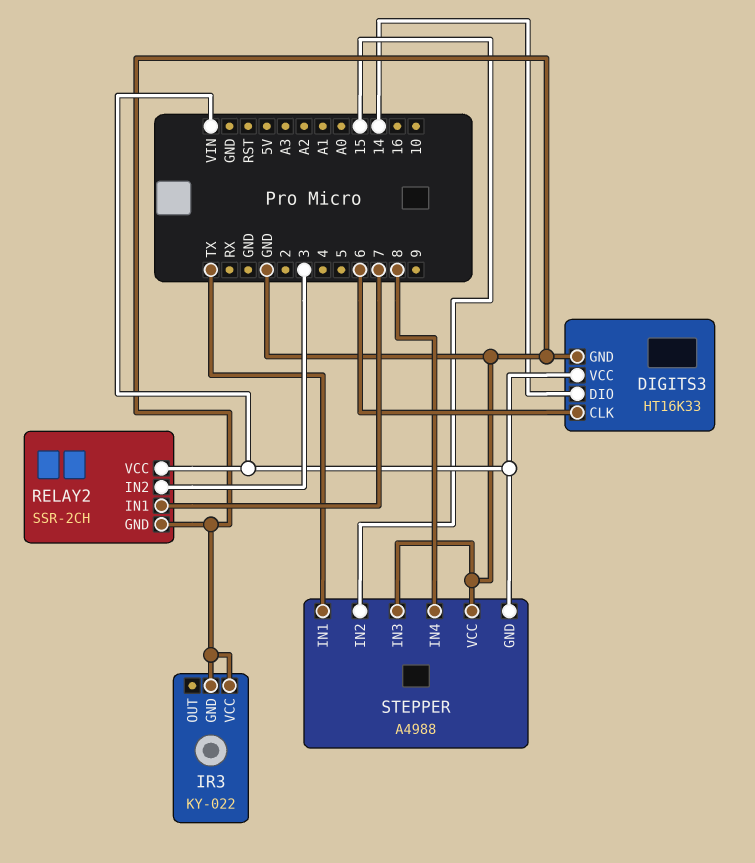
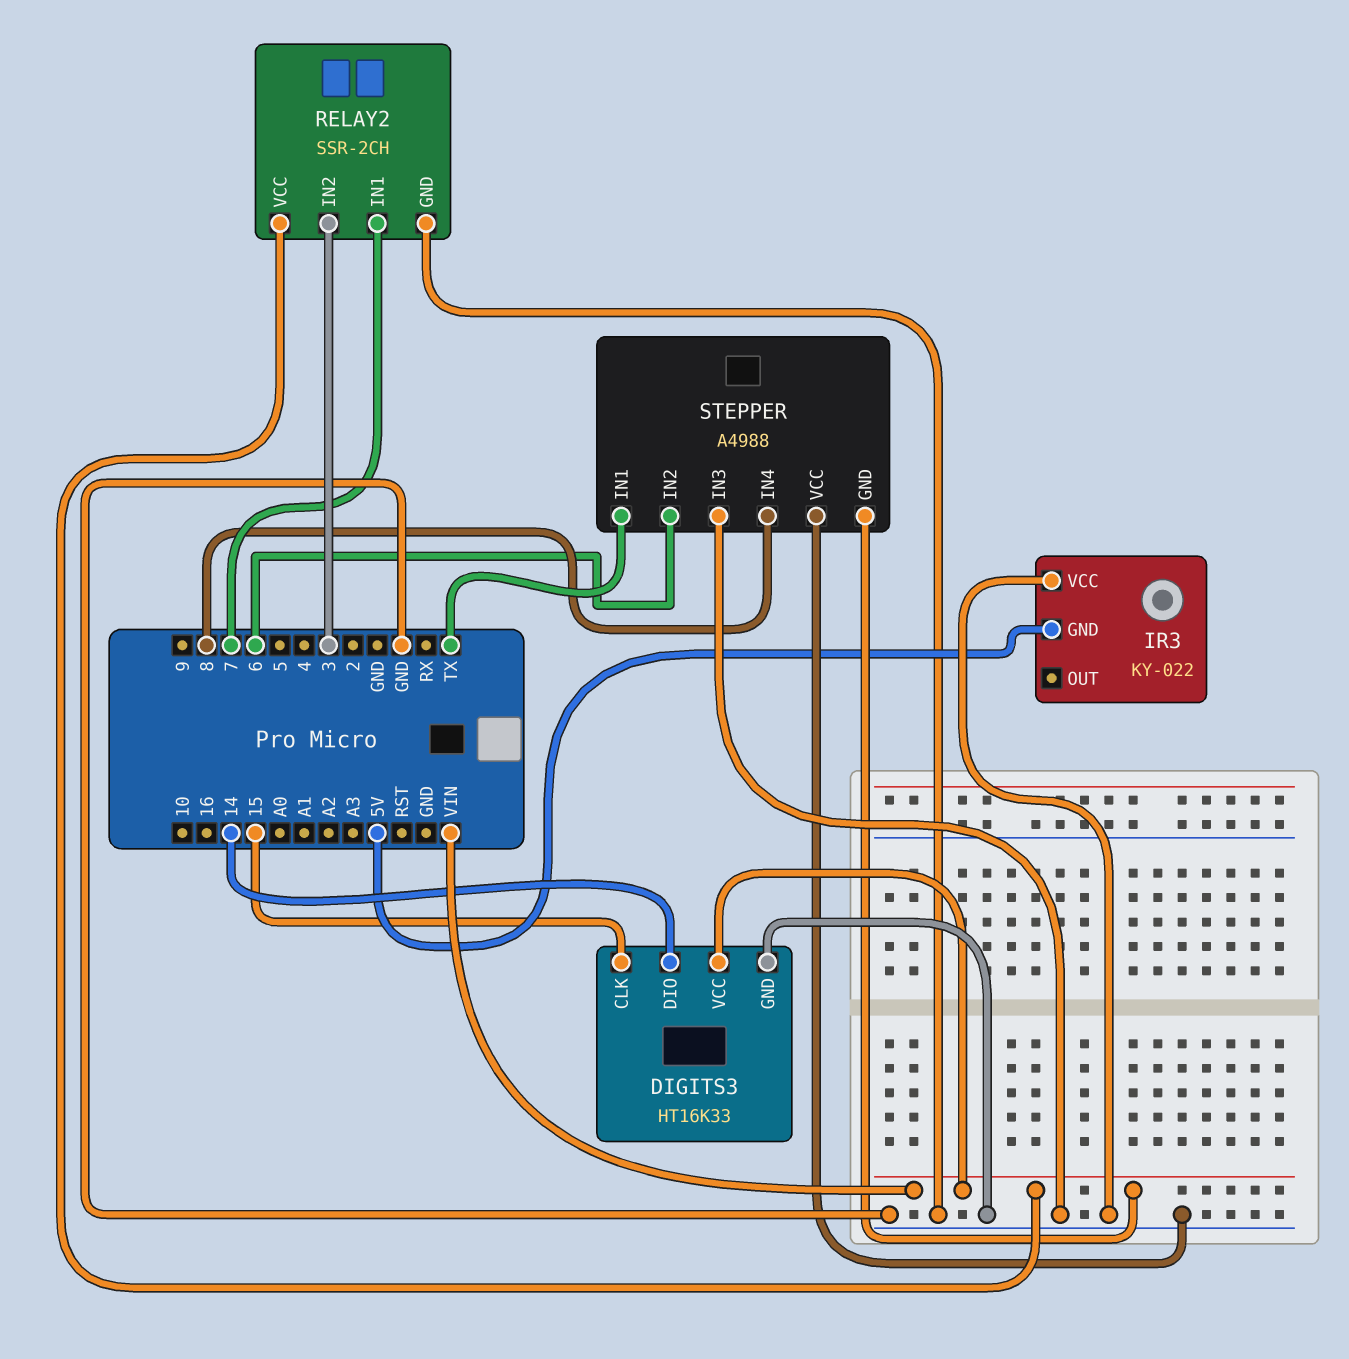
DIGITS3 pin CLK: 6 -> 15
IR3 pin GND: GND -> 5V
STEPPER pin IN2: 15 -> 6

